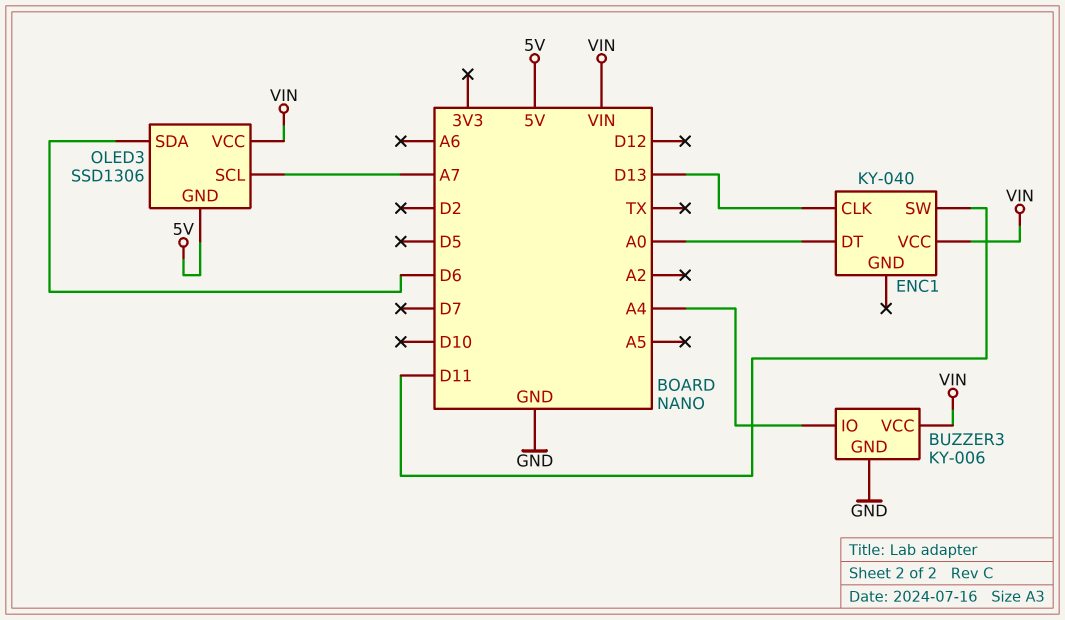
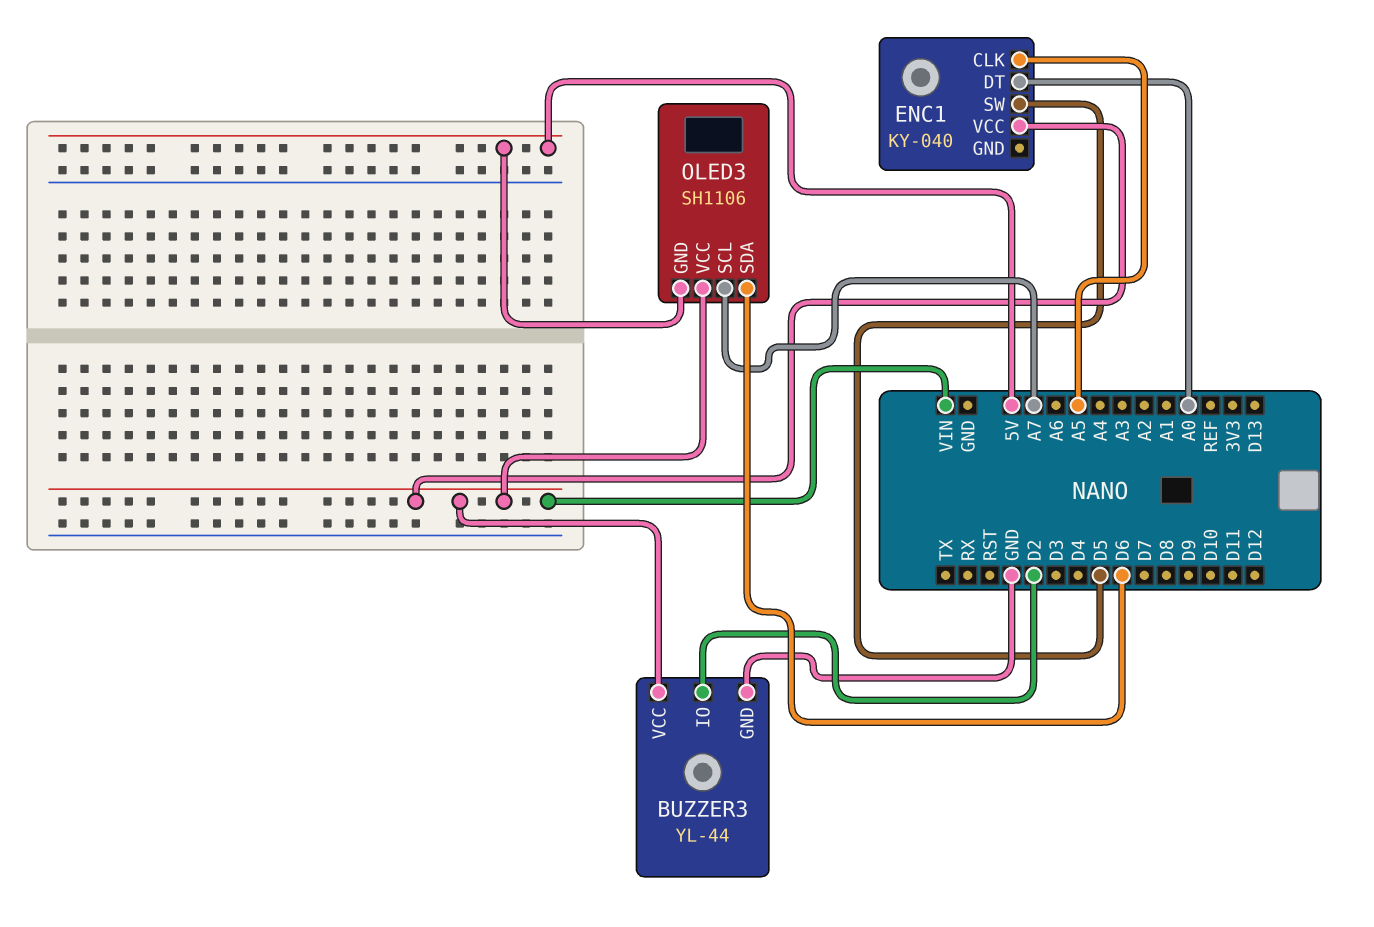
BUZZER3: KY-006 -> YL-44
BUZZER3 pin IO: A4 -> D2
ENC1 pin CLK: D13 -> A5
ENC1 pin SW: D11 -> D5
OLED3: SSD1306 -> SH1106

